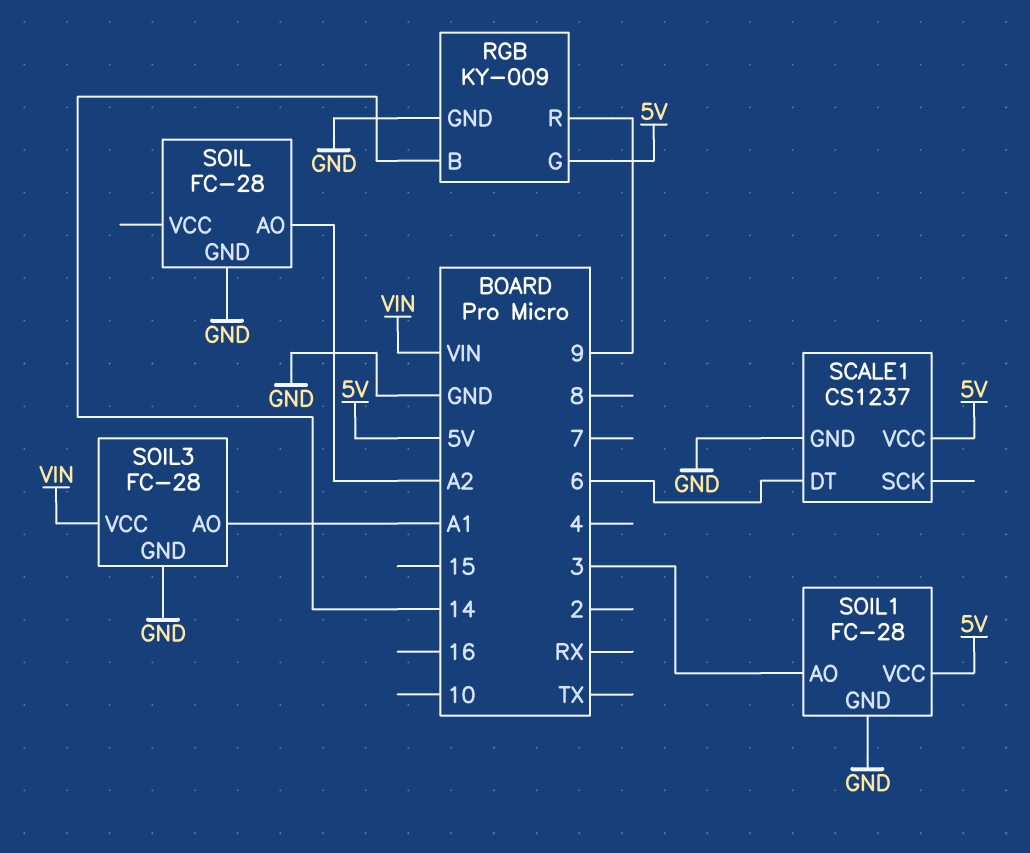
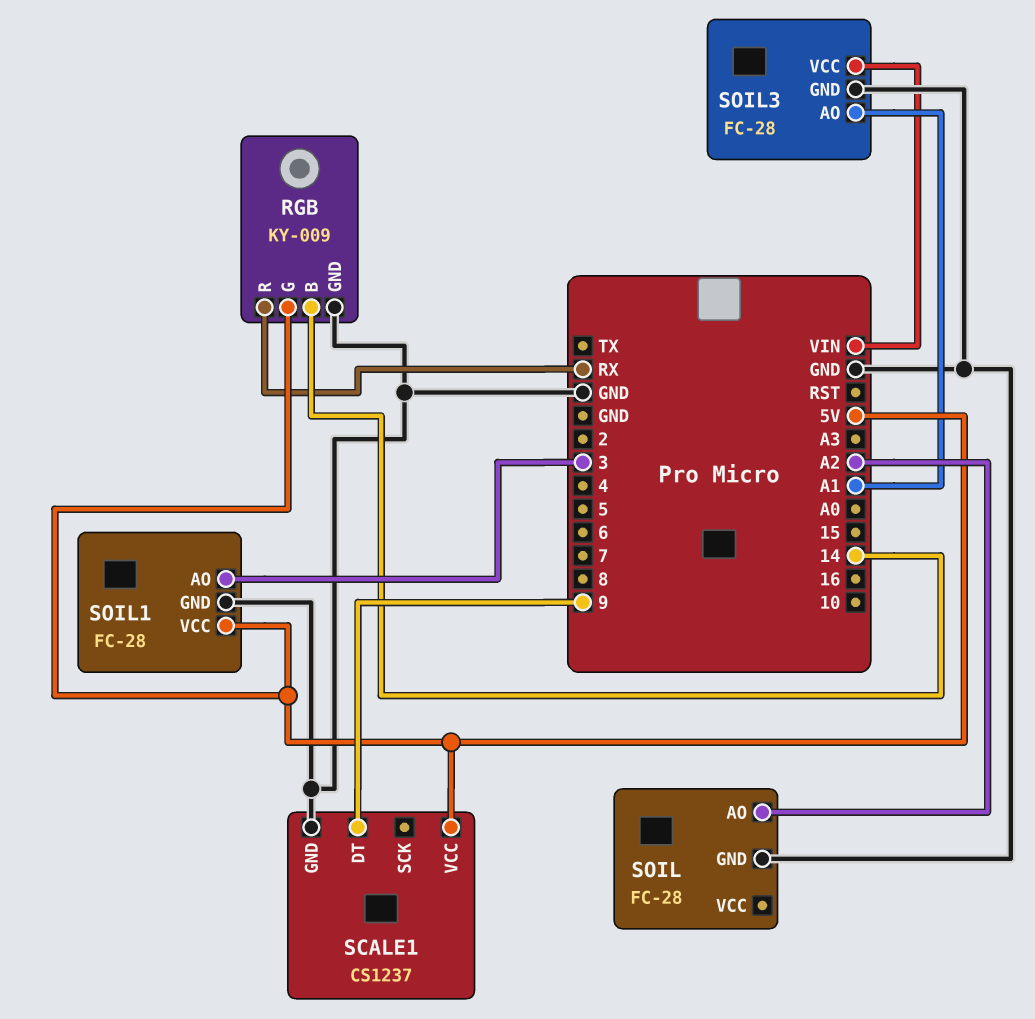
RGB pin R: 9 -> RX
SCALE1 pin DT: 6 -> 9

